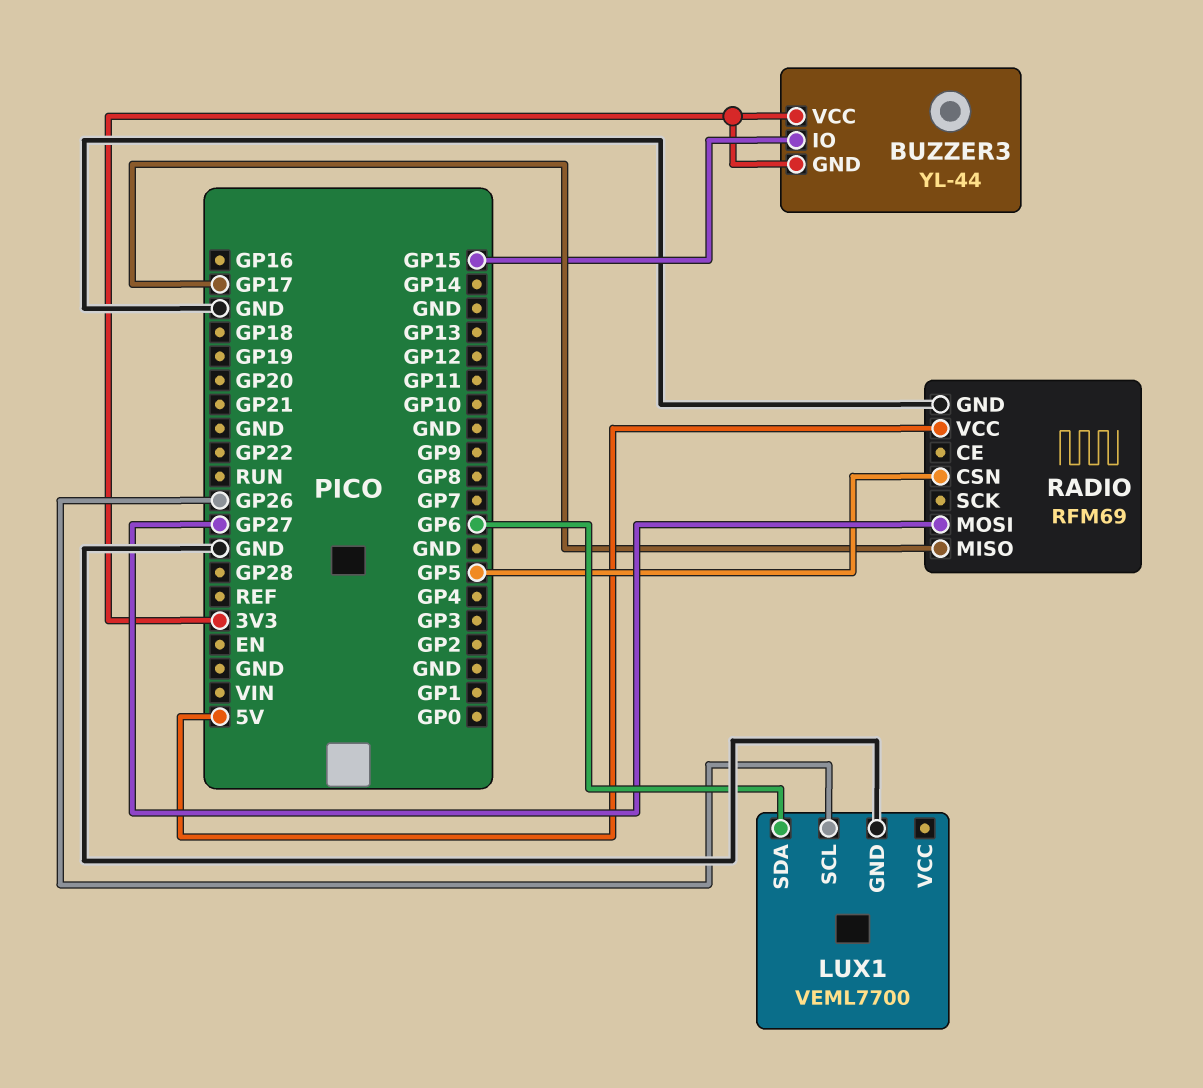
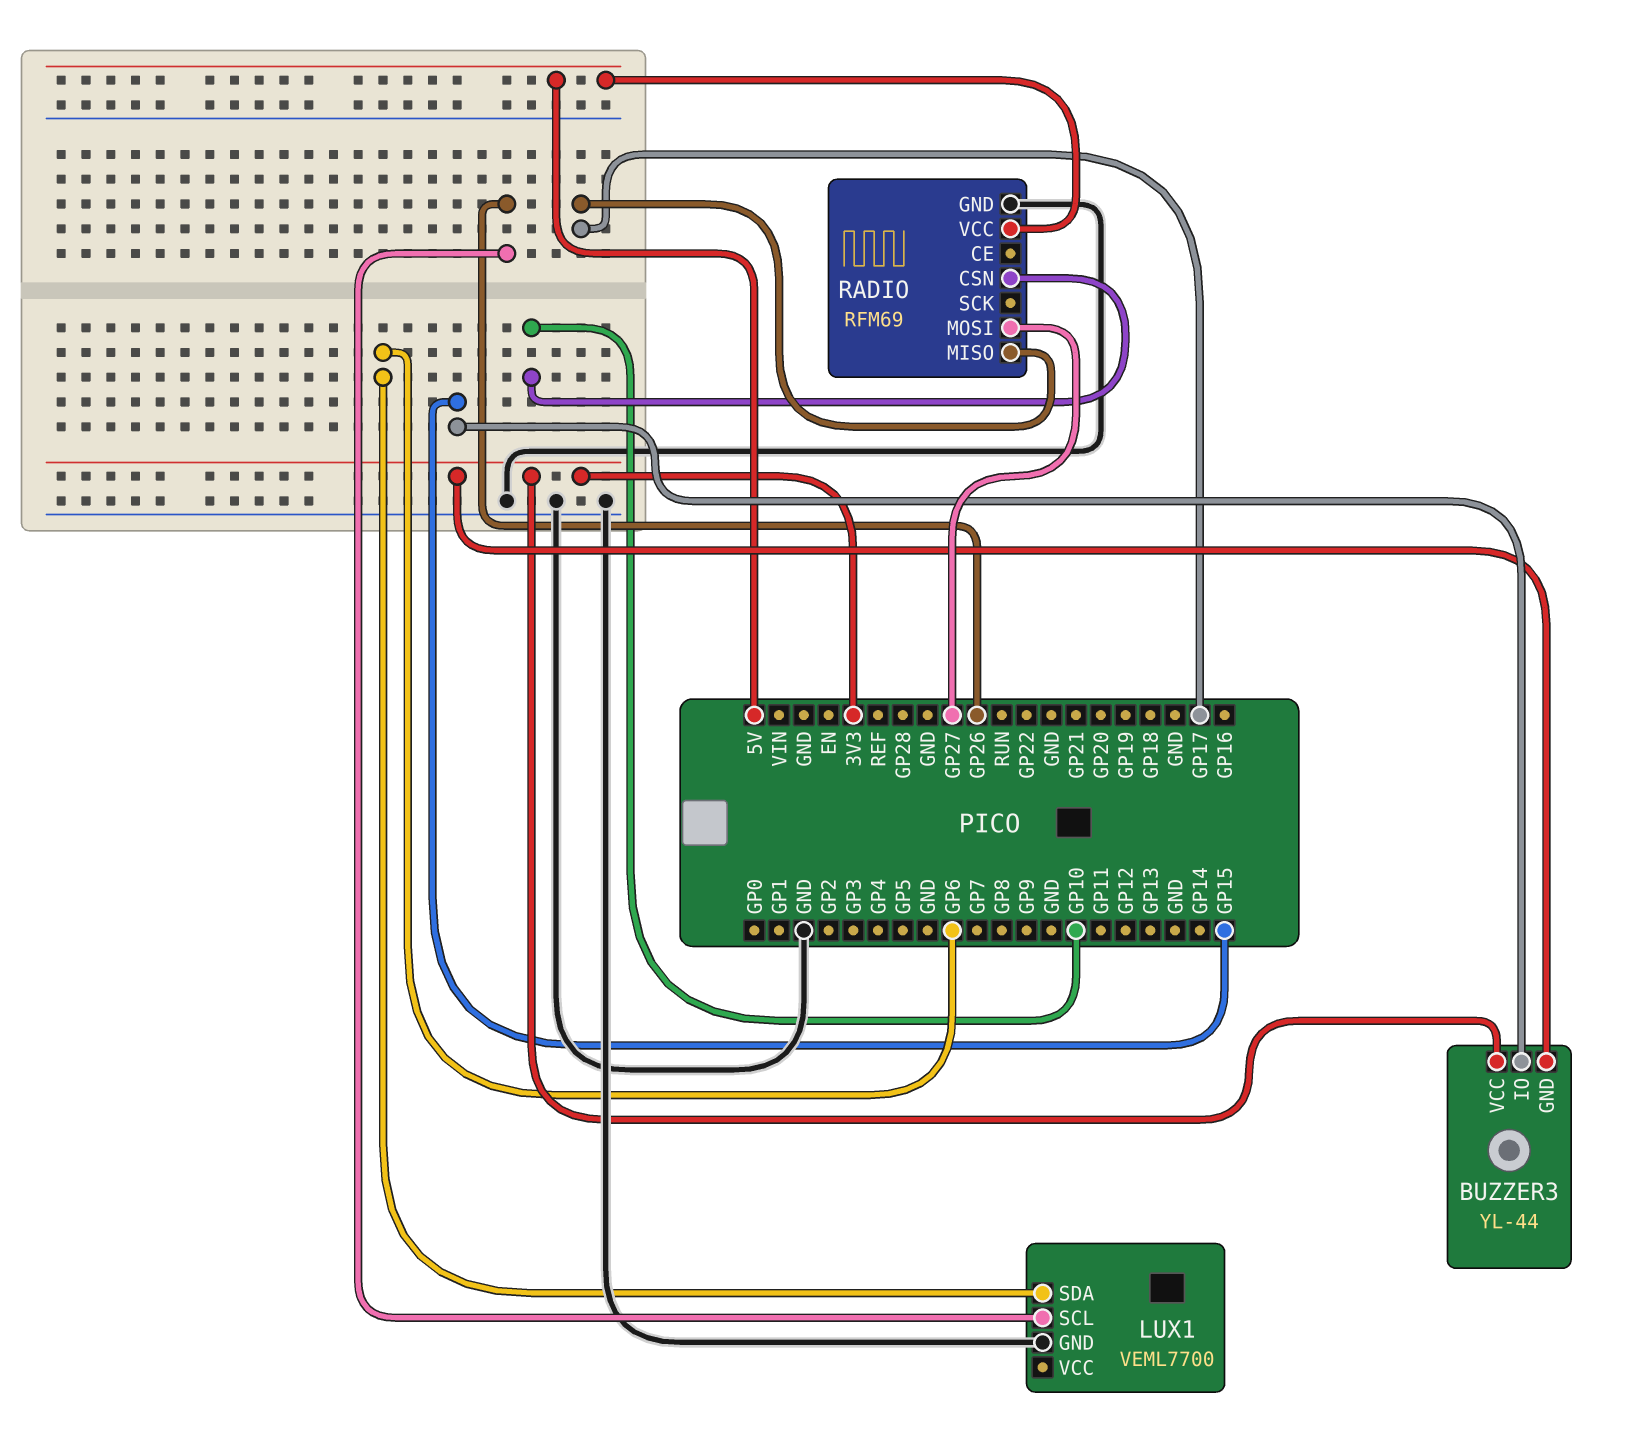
RADIO pin CSN: GP5 -> GP10

